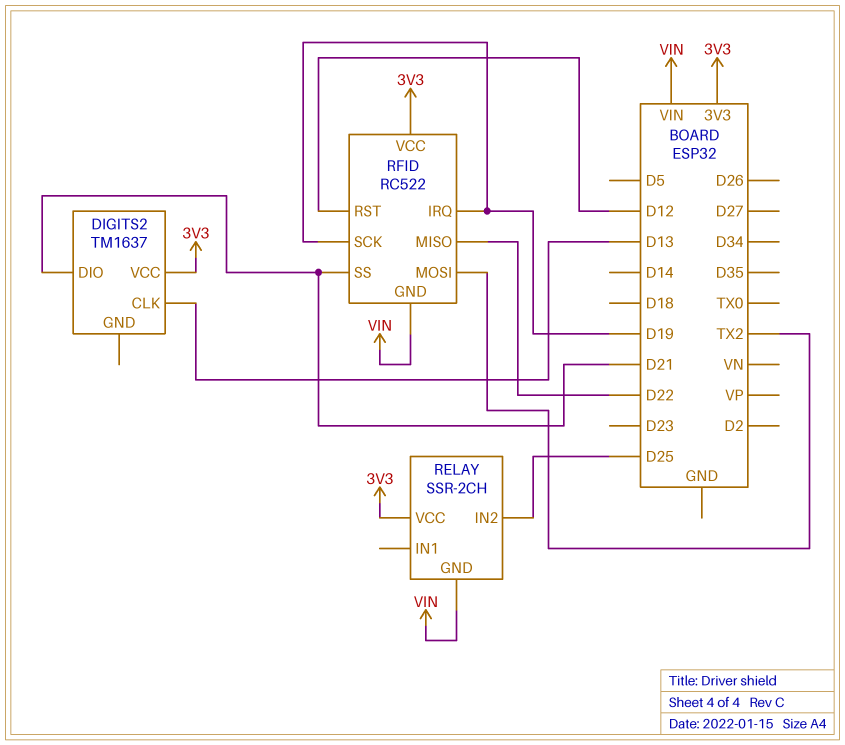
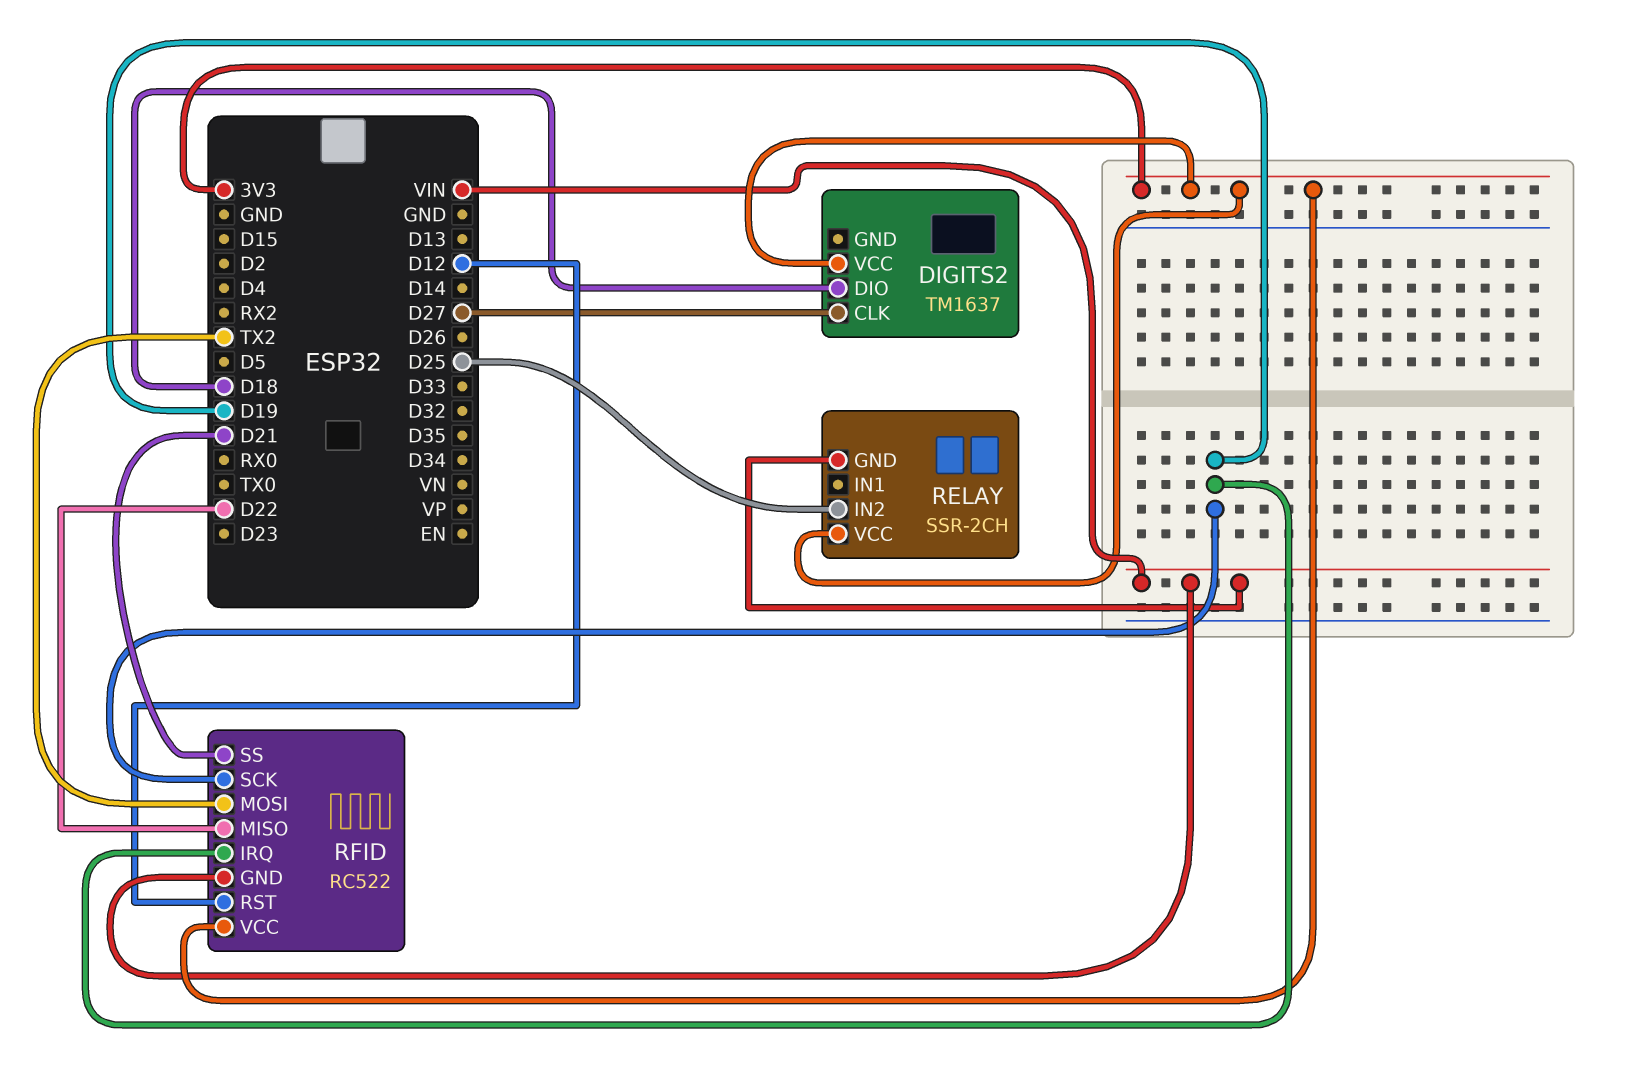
DIGITS2 pin CLK: D13 -> D27
DIGITS2 pin DIO: D21 -> D18

